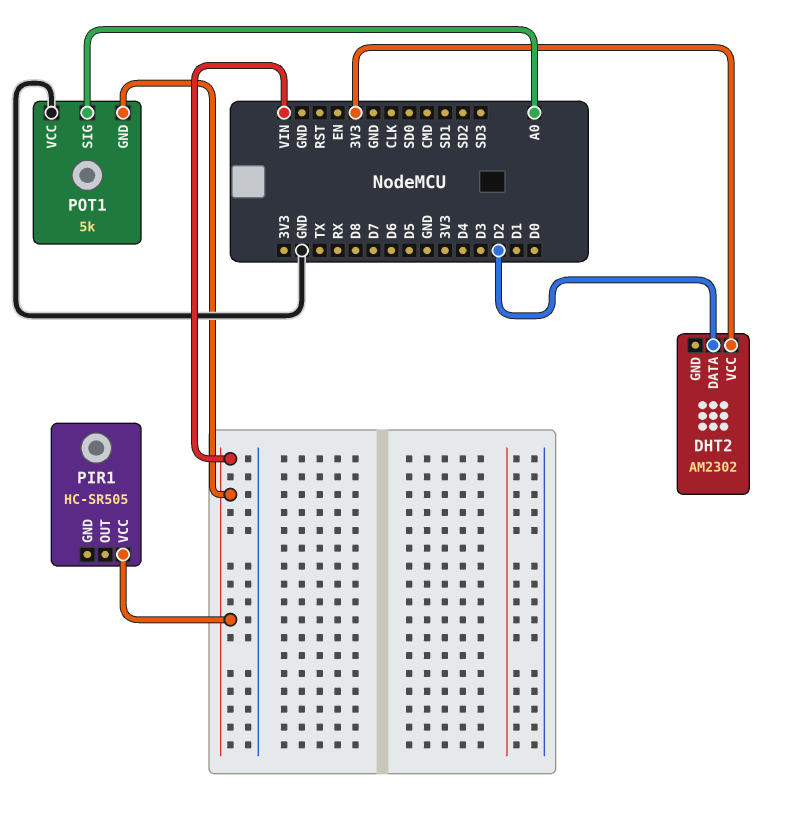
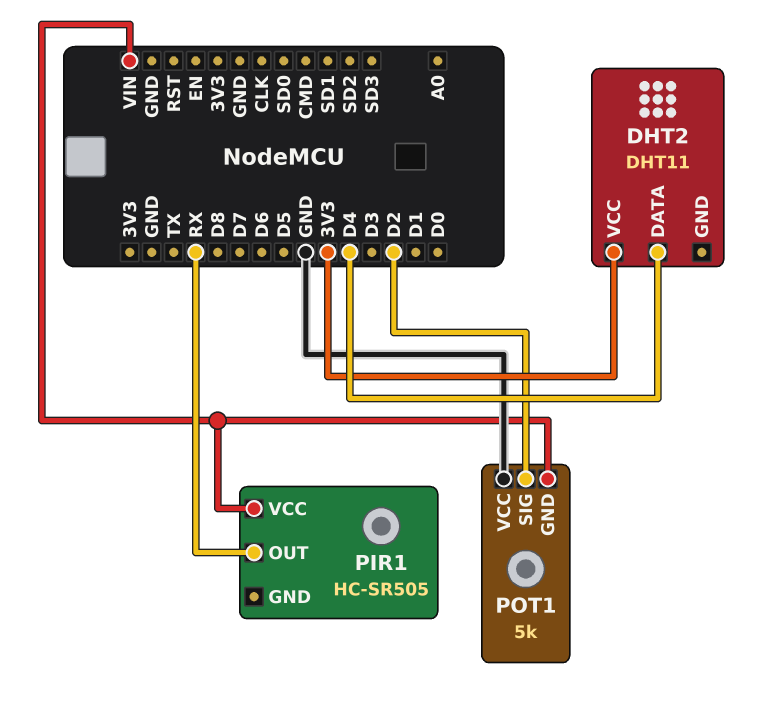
DHT2: AM2302 -> DHT11
DHT2 pin DATA: D2 -> D4
PIR1 pin OUT: none -> RX
POT1 pin SIG: A0 -> D2

